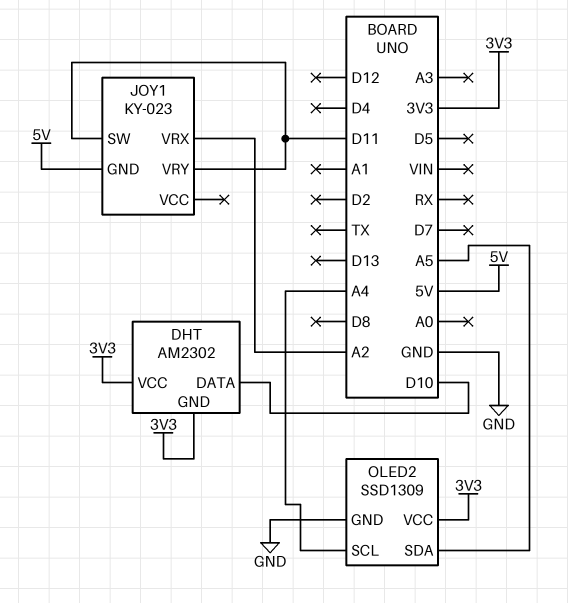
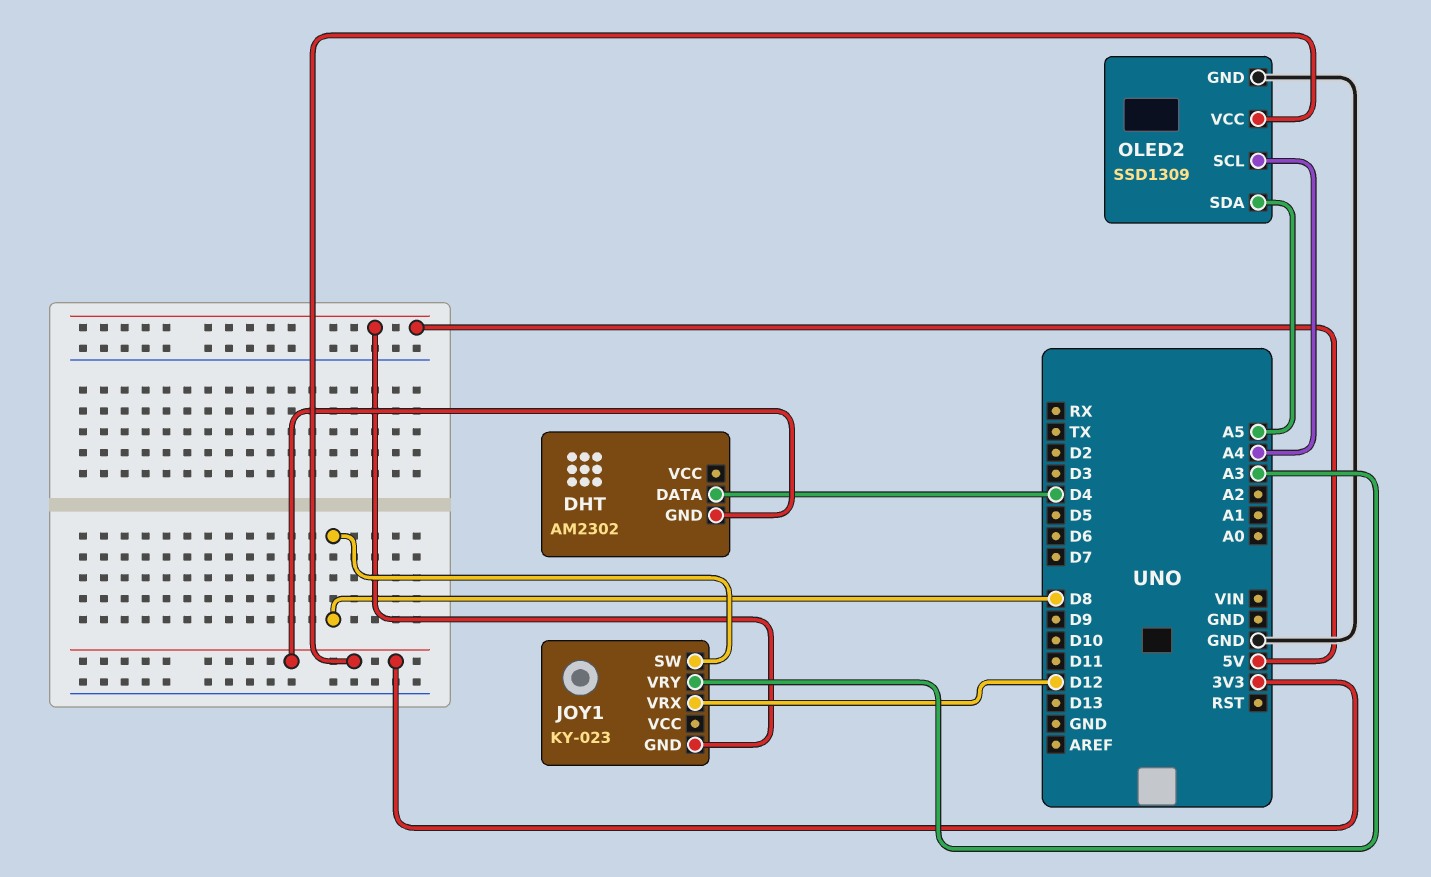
DHT pin DATA: D10 -> D4
DHT pin VCC: 3V3 -> none
JOY1 pin SW: D11 -> D8
JOY1 pin VRX: A2 -> D12
JOY1 pin VRY: D11 -> A3

